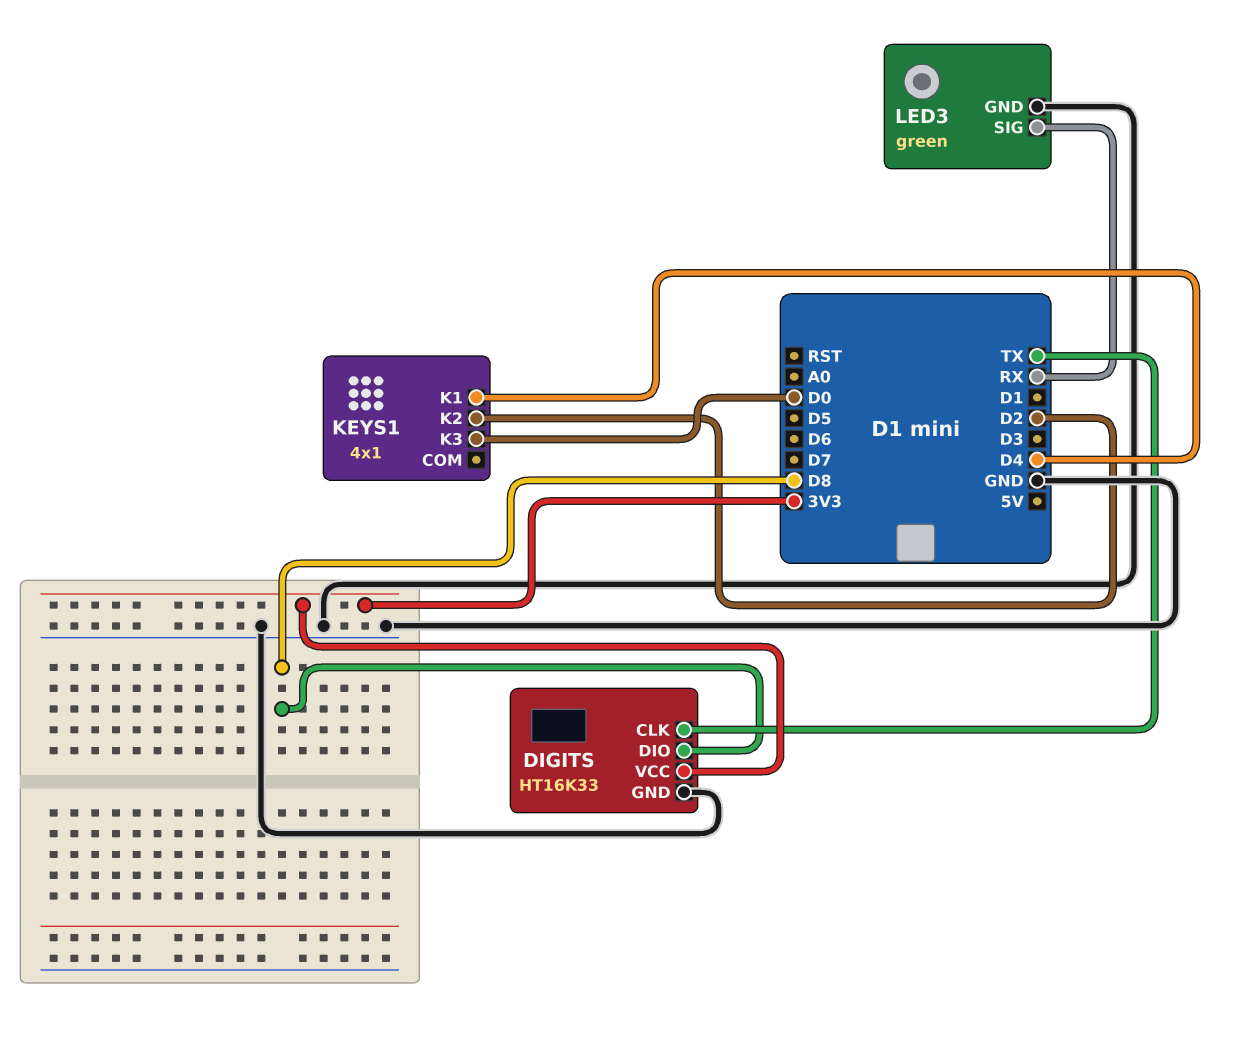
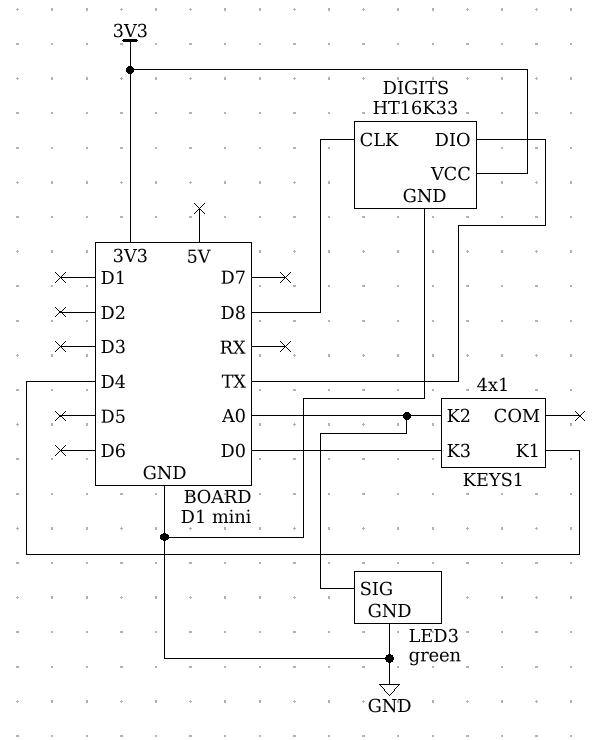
DIGITS pin CLK: TX -> D8
DIGITS pin DIO: D8 -> TX
KEYS1 pin K2: D2 -> A0
LED3 pin SIG: RX -> A0

